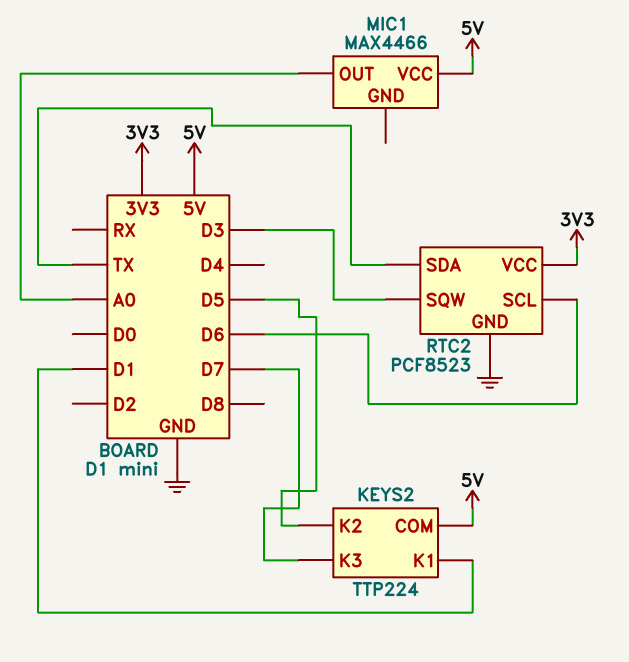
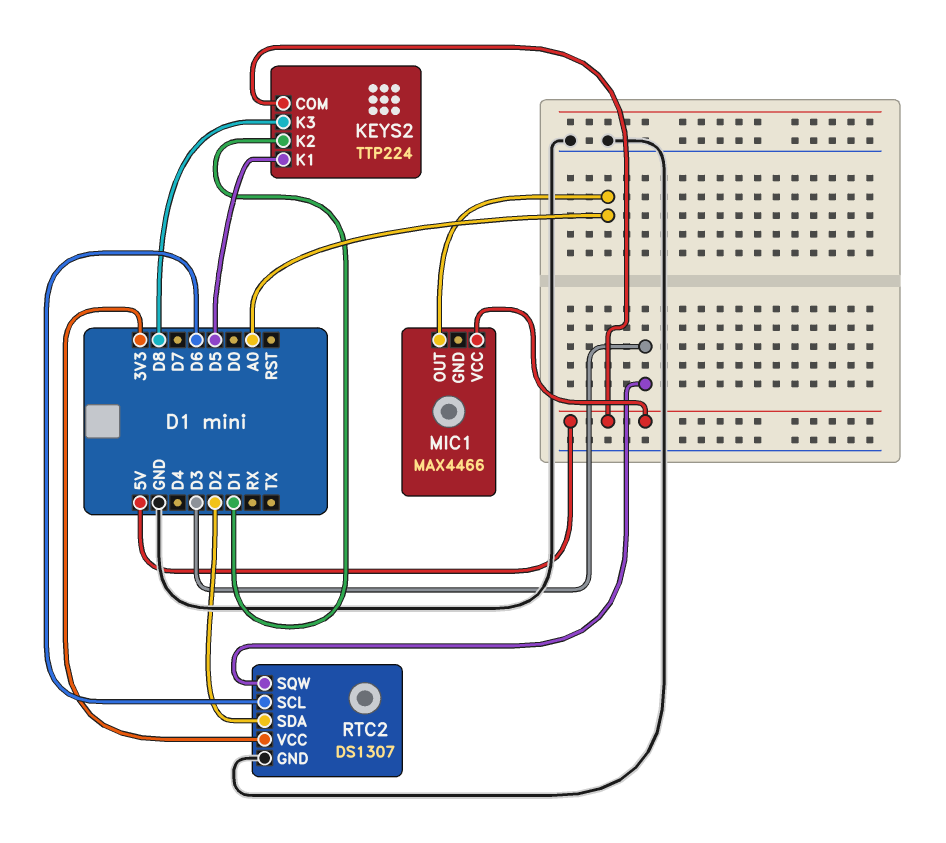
KEYS2 pin K1: D1 -> D5
KEYS2 pin K2: D5 -> D1
KEYS2 pin K3: D7 -> D8
RTC2: PCF8523 -> DS1307
RTC2 pin SDA: TX -> D2

